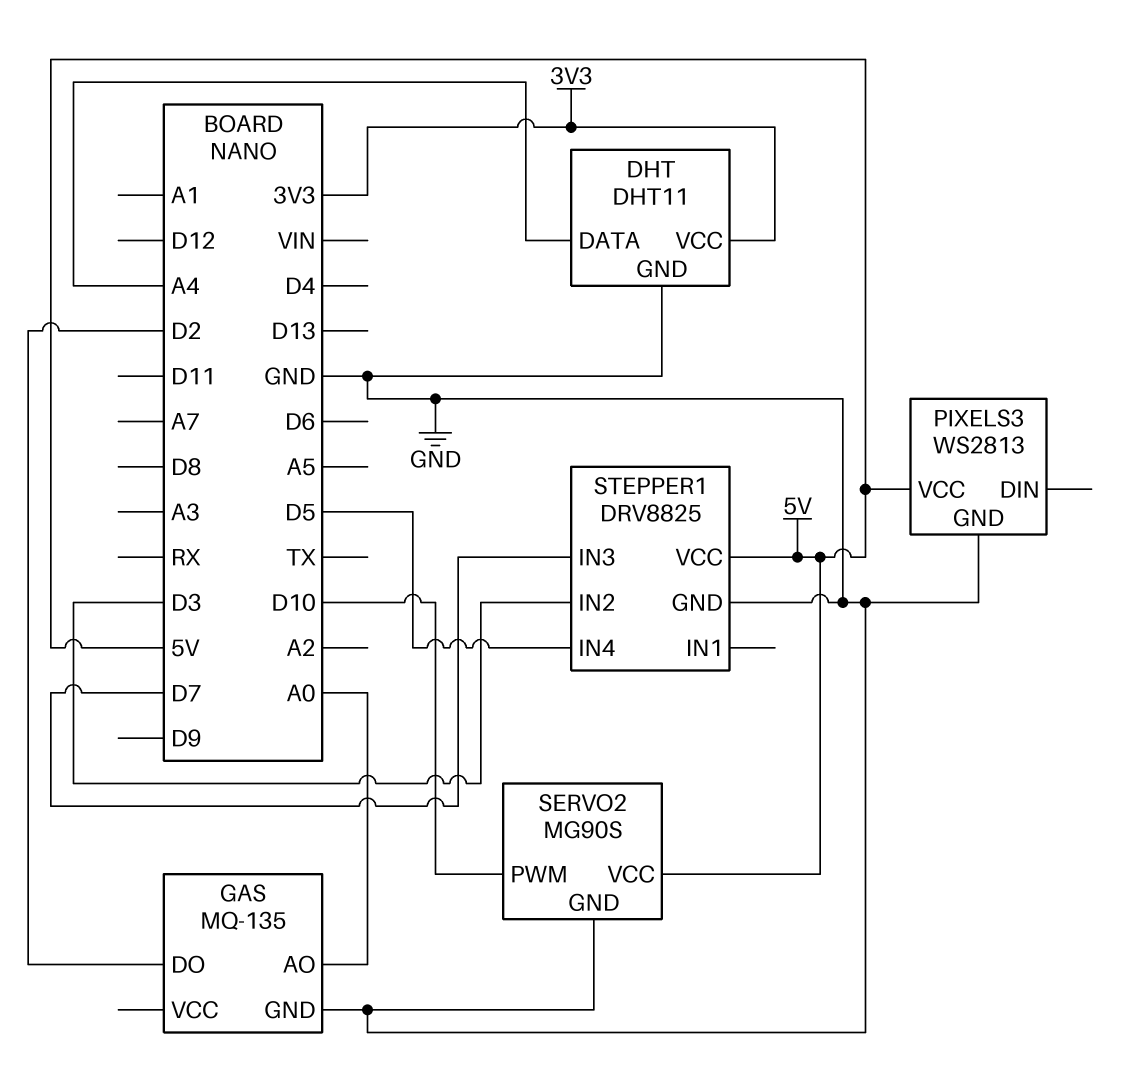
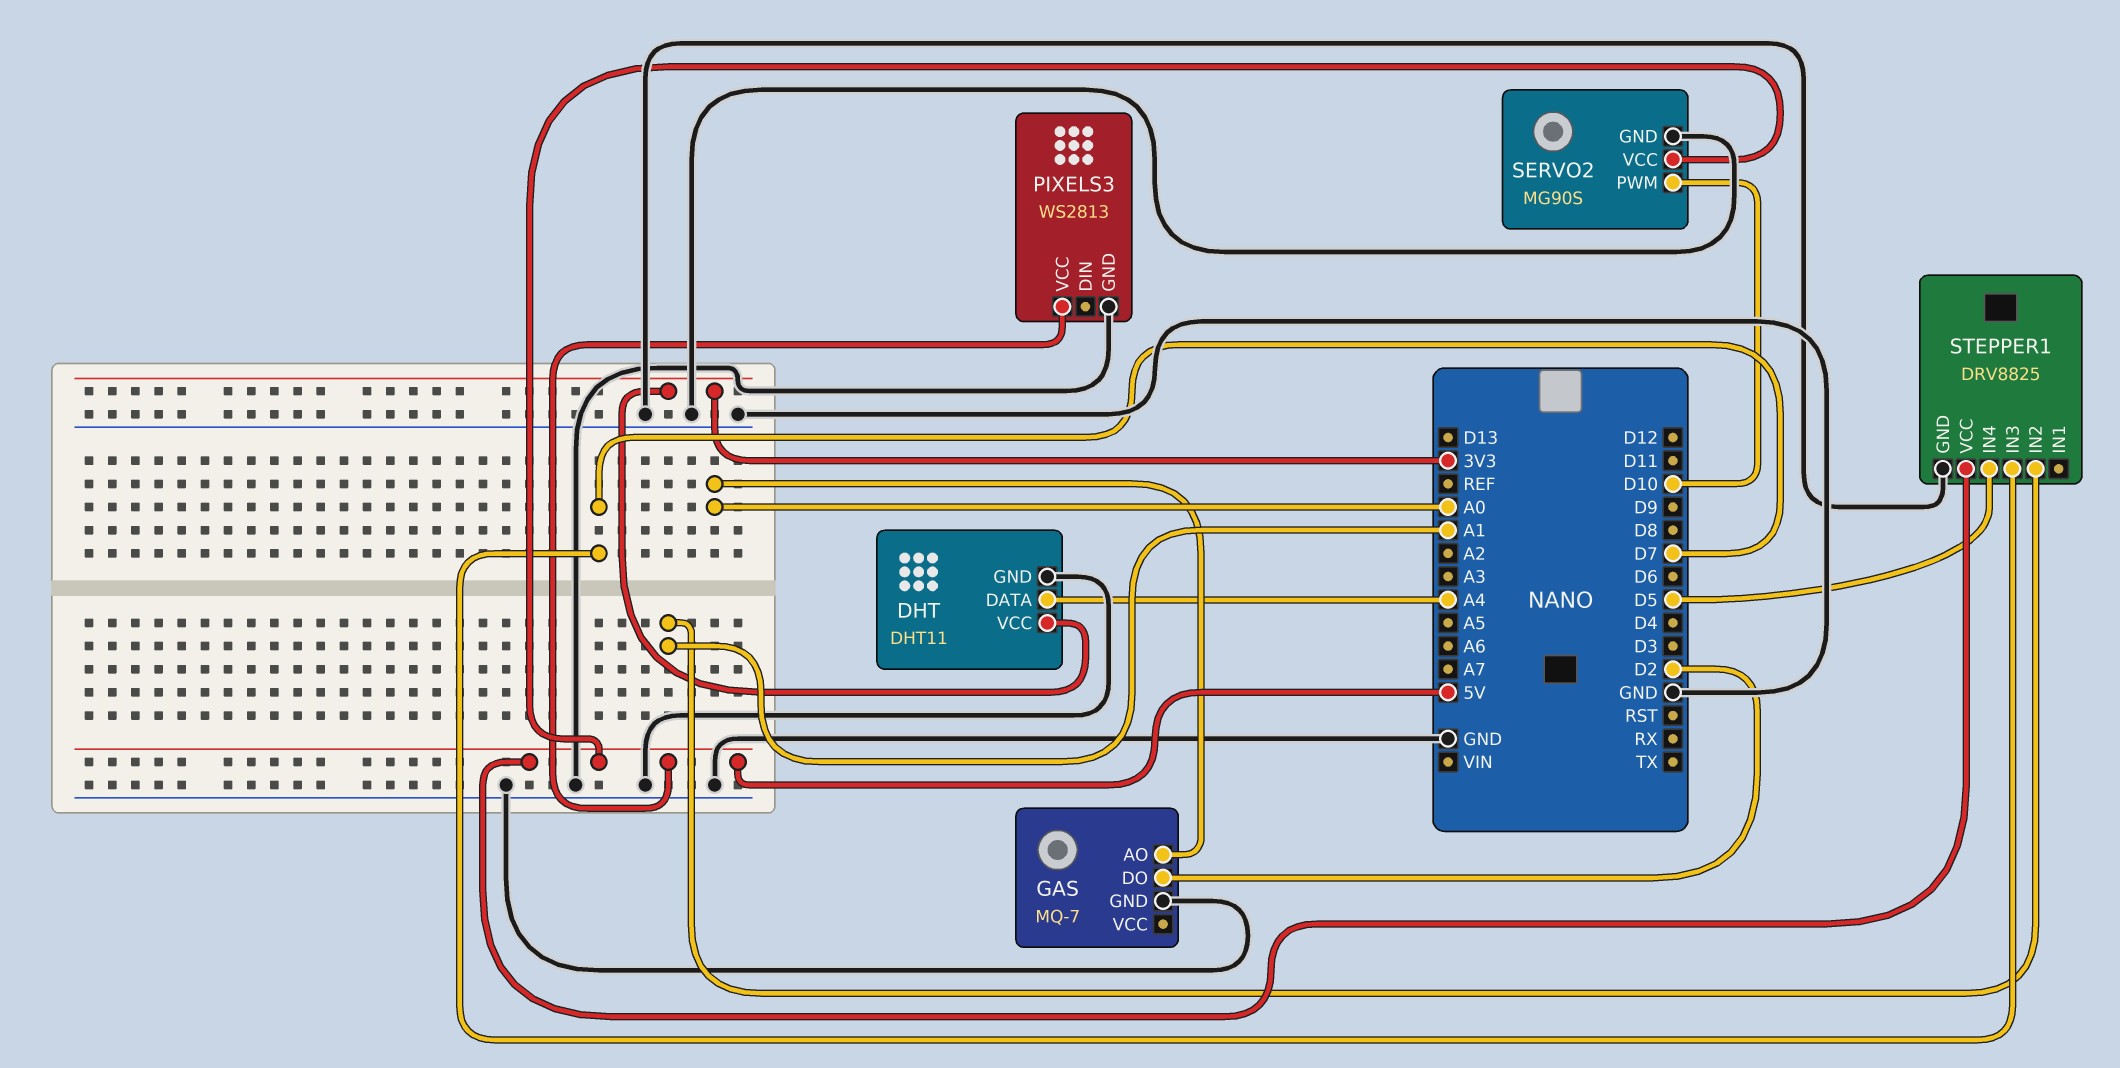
GAS: MQ-135 -> MQ-7
STEPPER1 pin IN2: D3 -> A1

